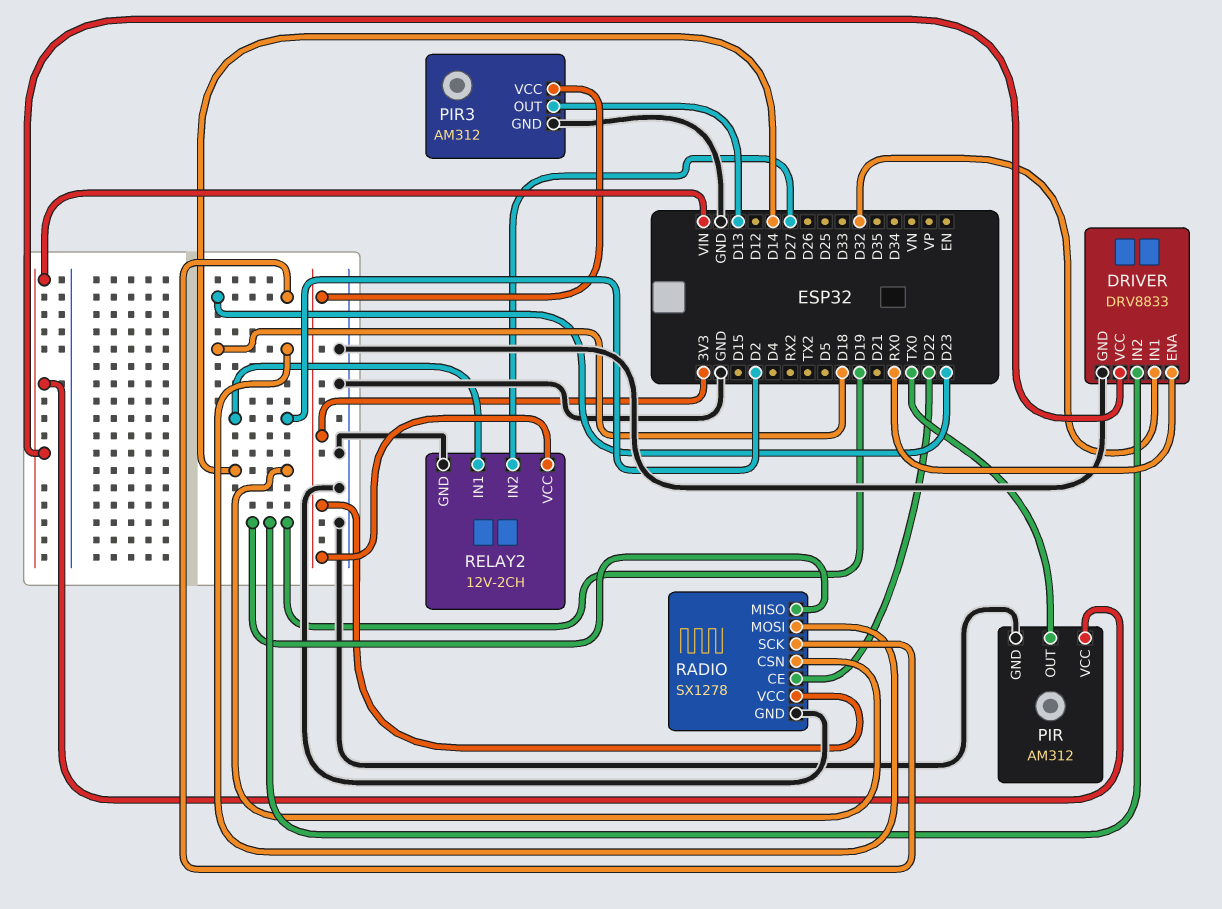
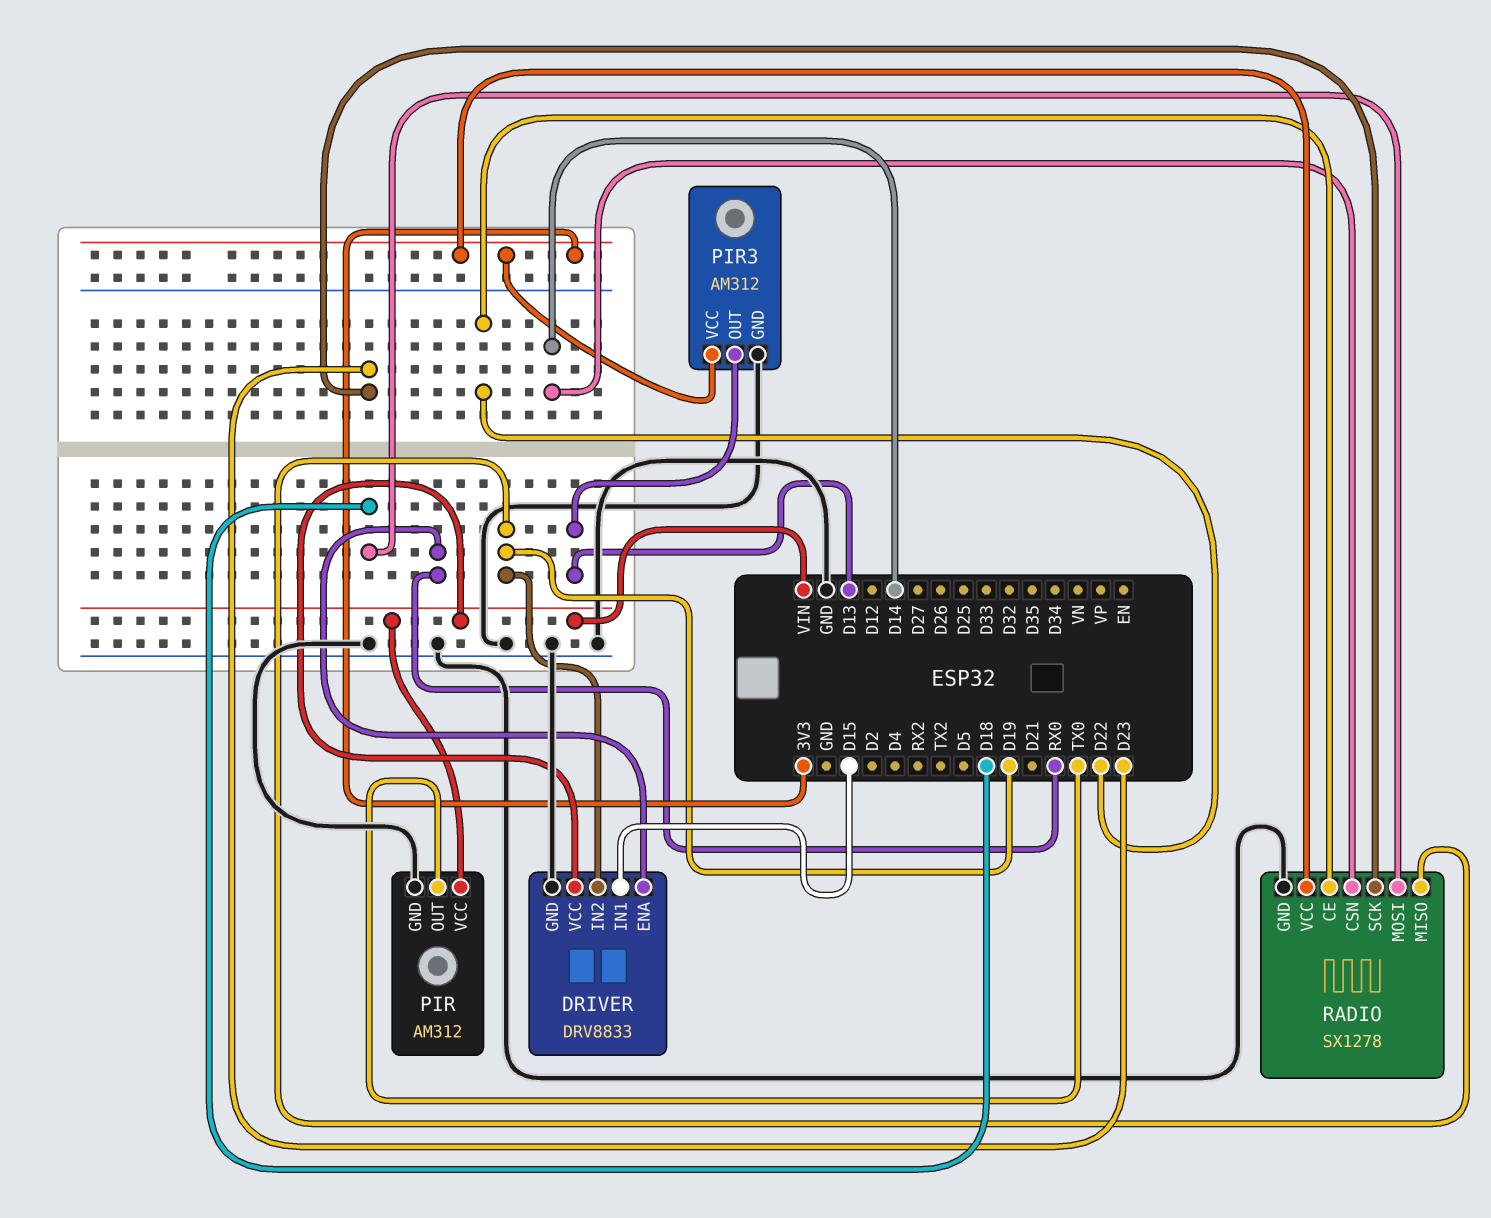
DRIVER pin IN1: D32 -> D15
RELAY2: 12V-2CH -> none
RELAY2 pin GND: GND -> none
RELAY2 pin IN1: D2 -> none
RELAY2 pin IN2: D27 -> none
RELAY2 pin VCC: 3V3 -> none

